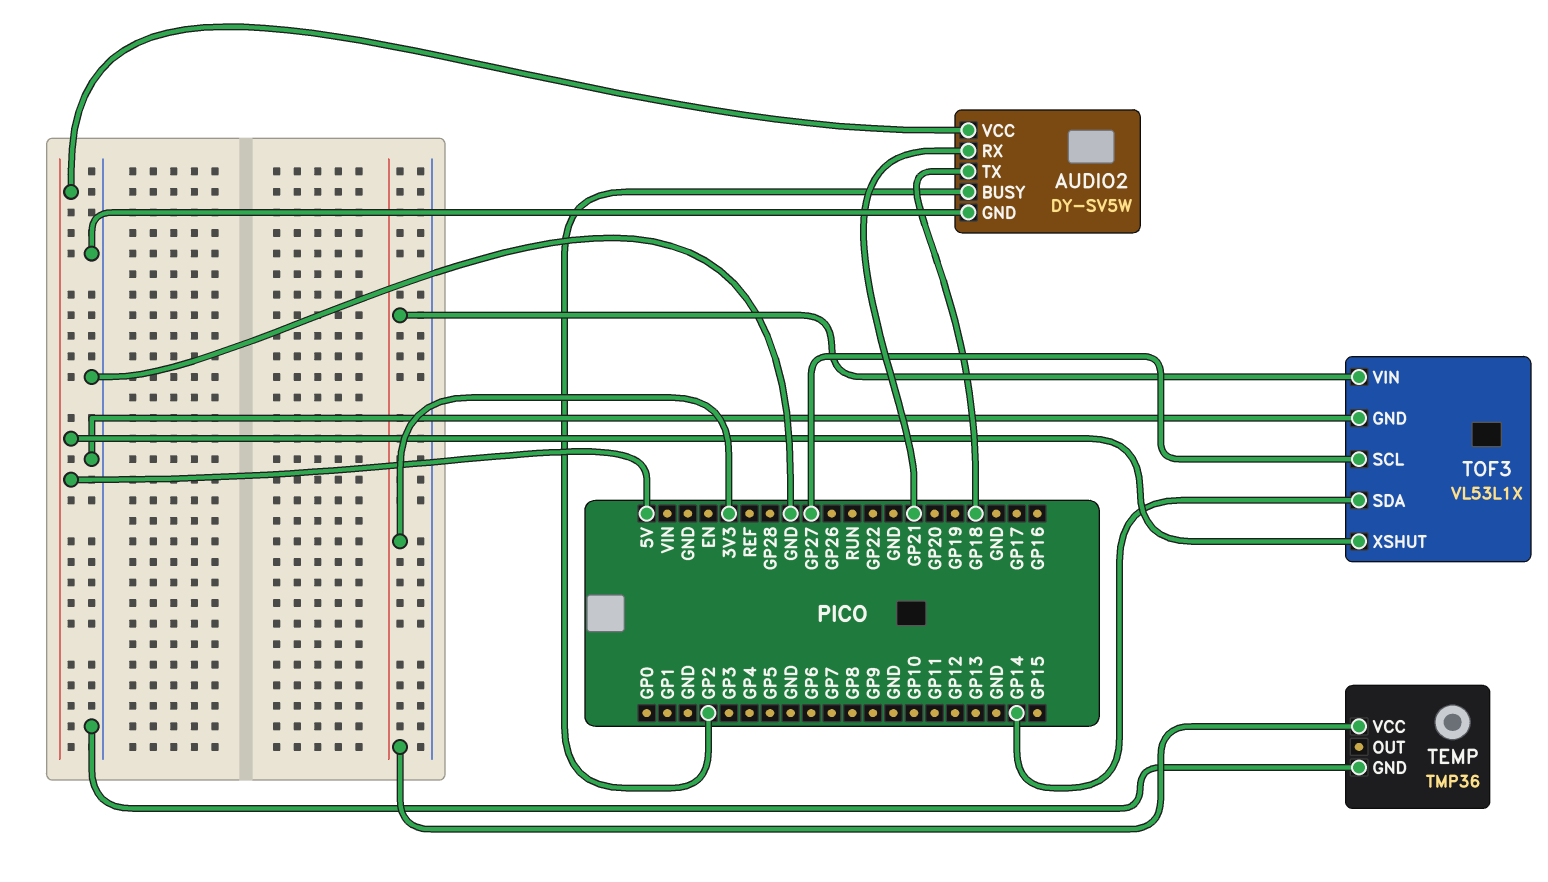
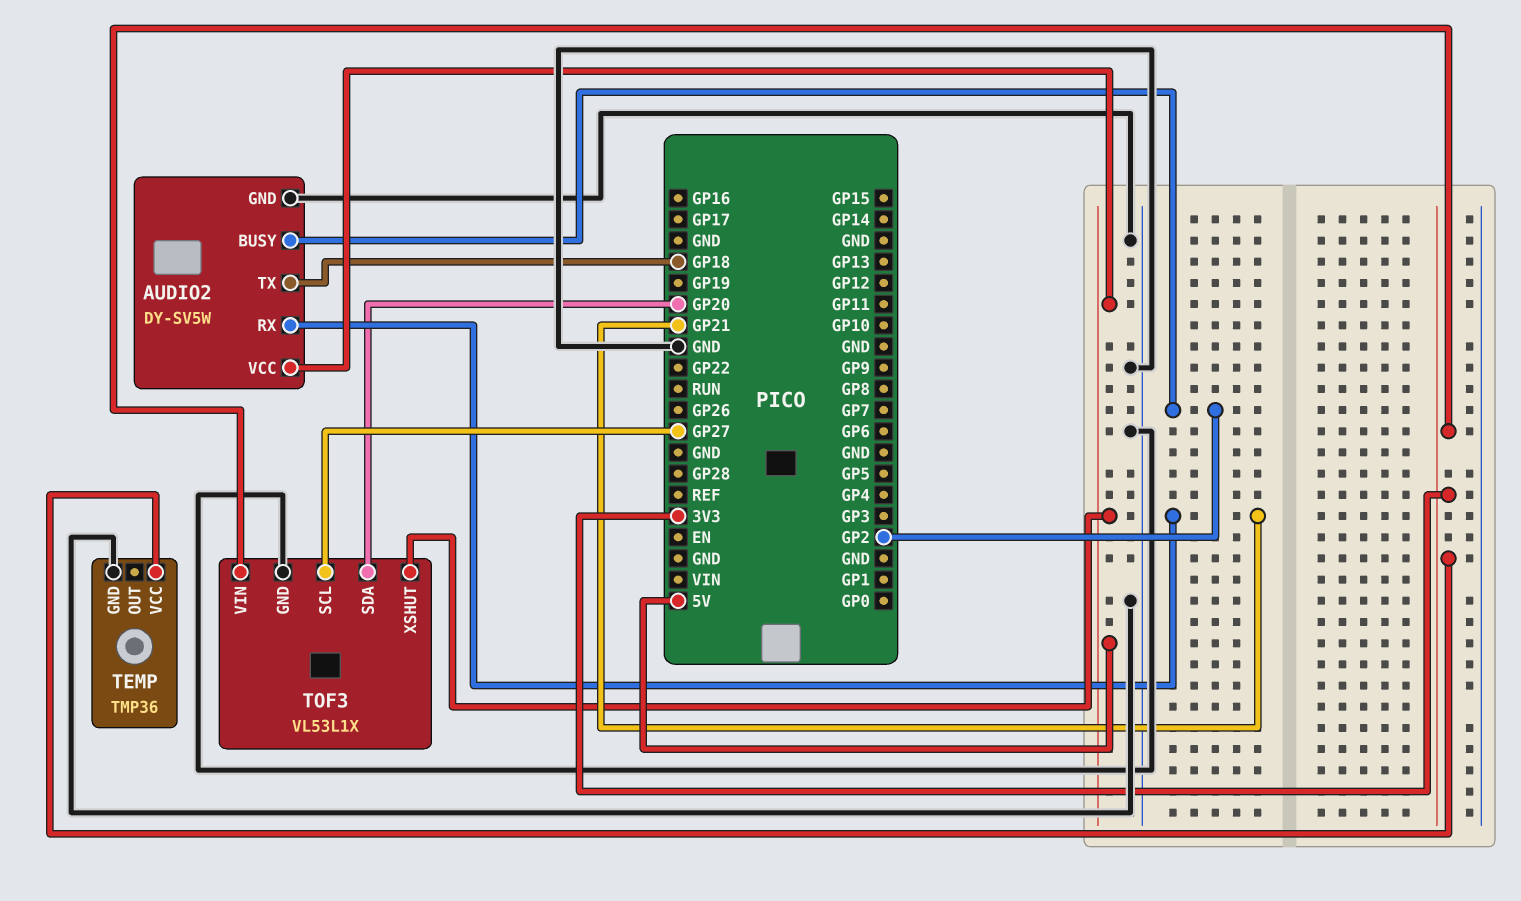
TOF3 pin SDA: GP14 -> GP20

